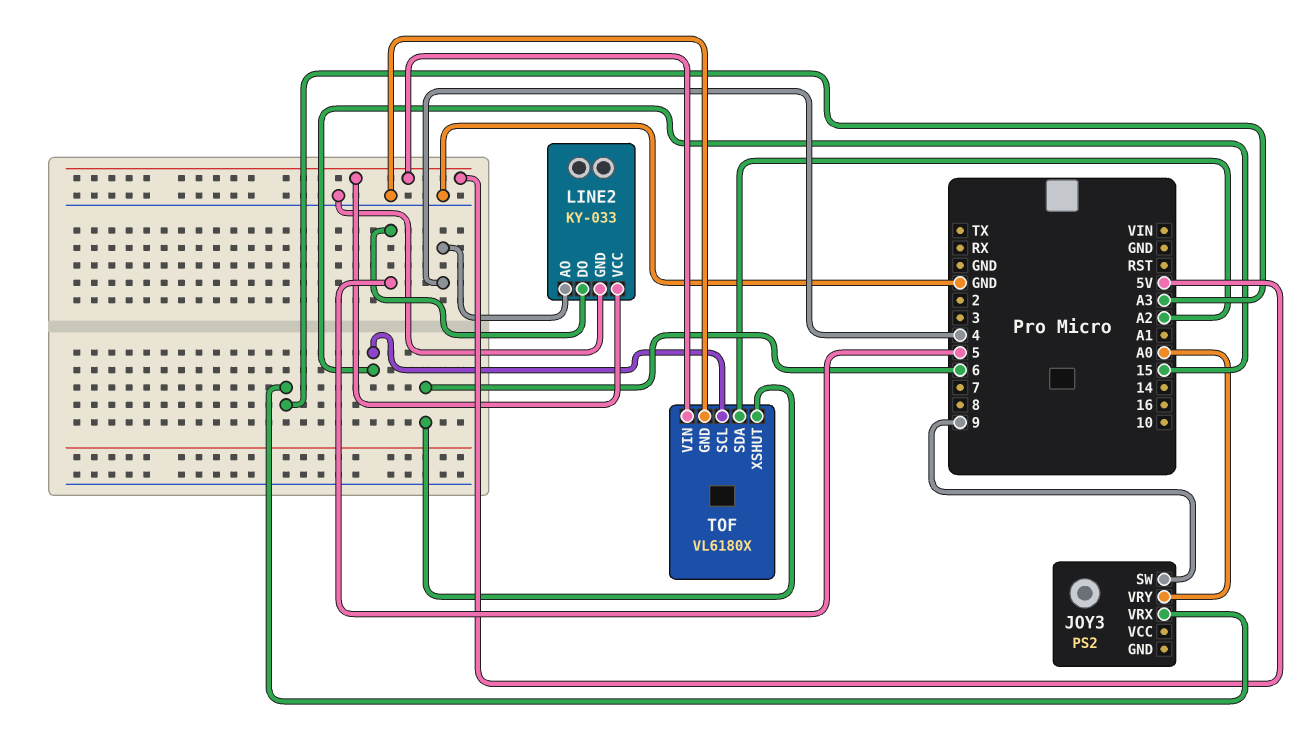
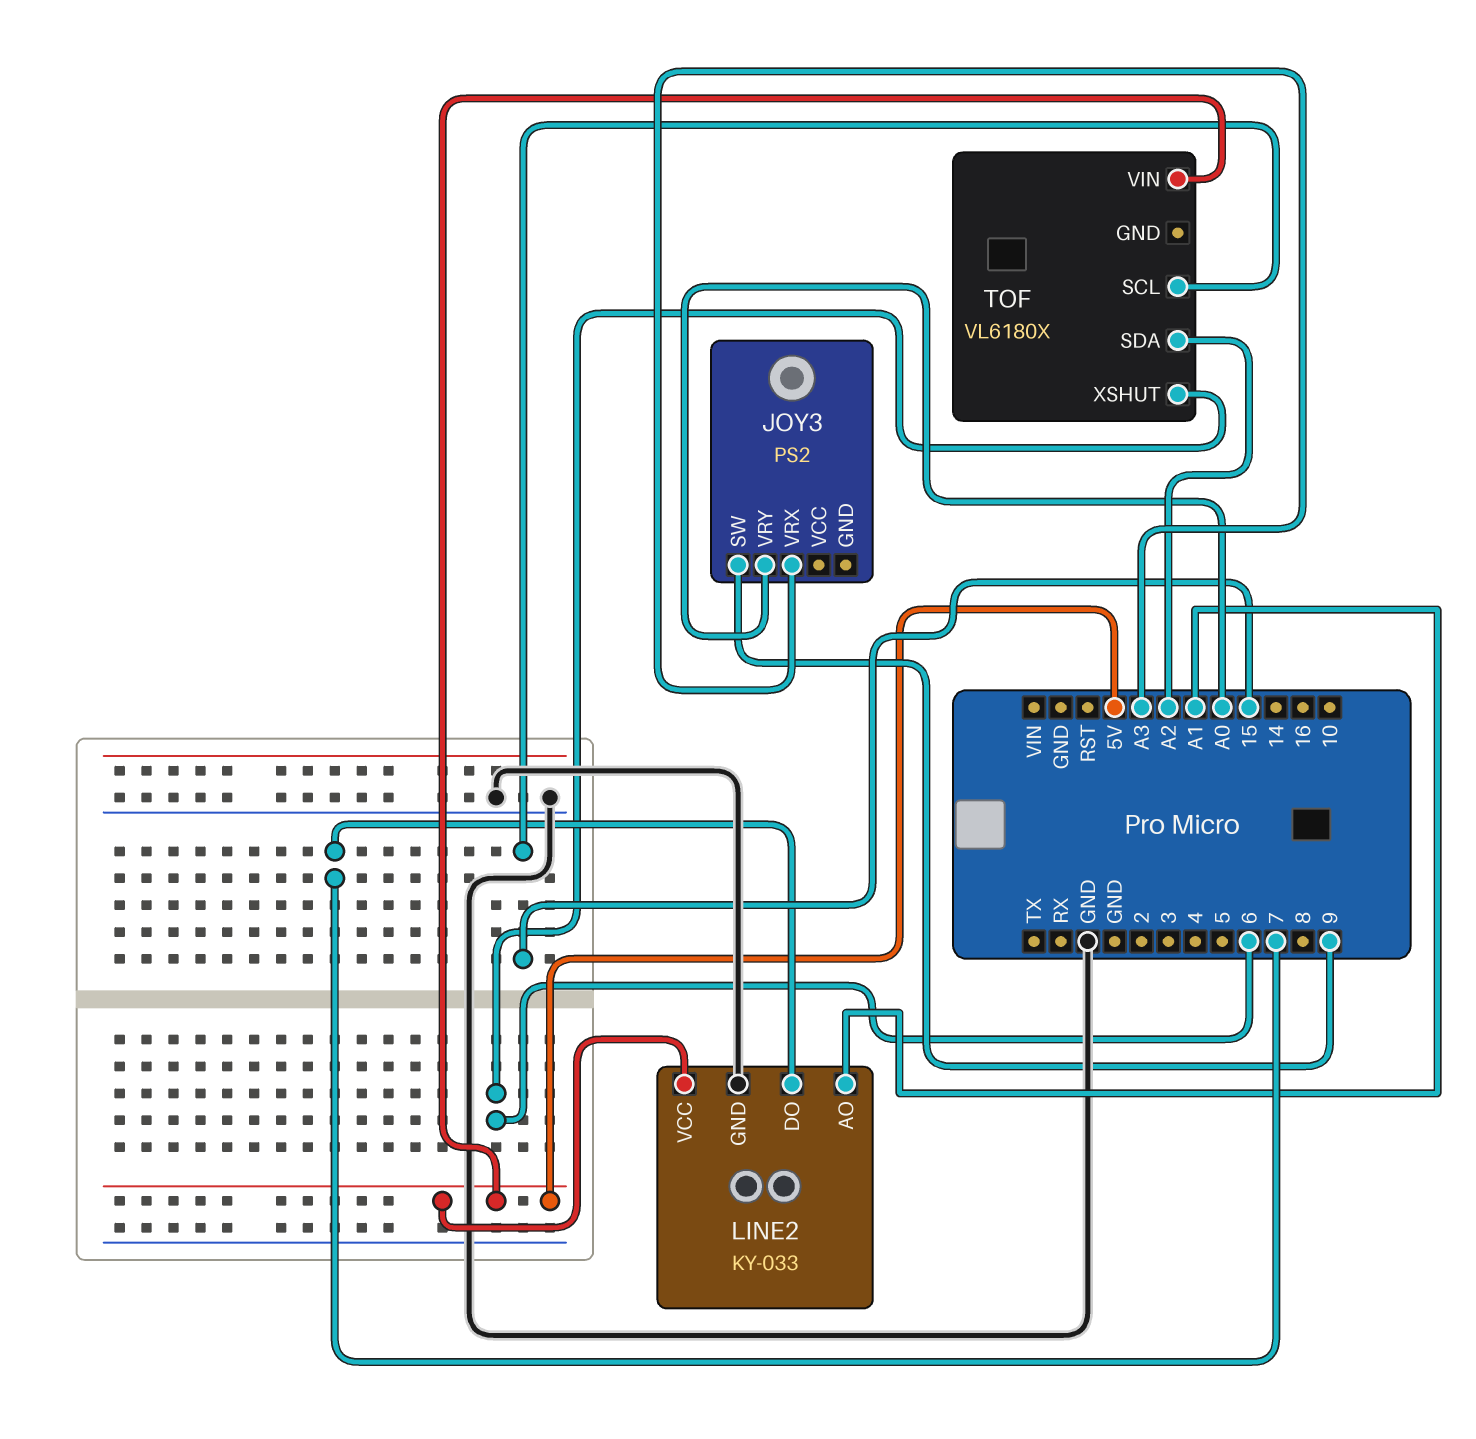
LINE2 pin AO: 4 -> A1
LINE2 pin DO: 5 -> 7
TOF pin GND: GND -> none

